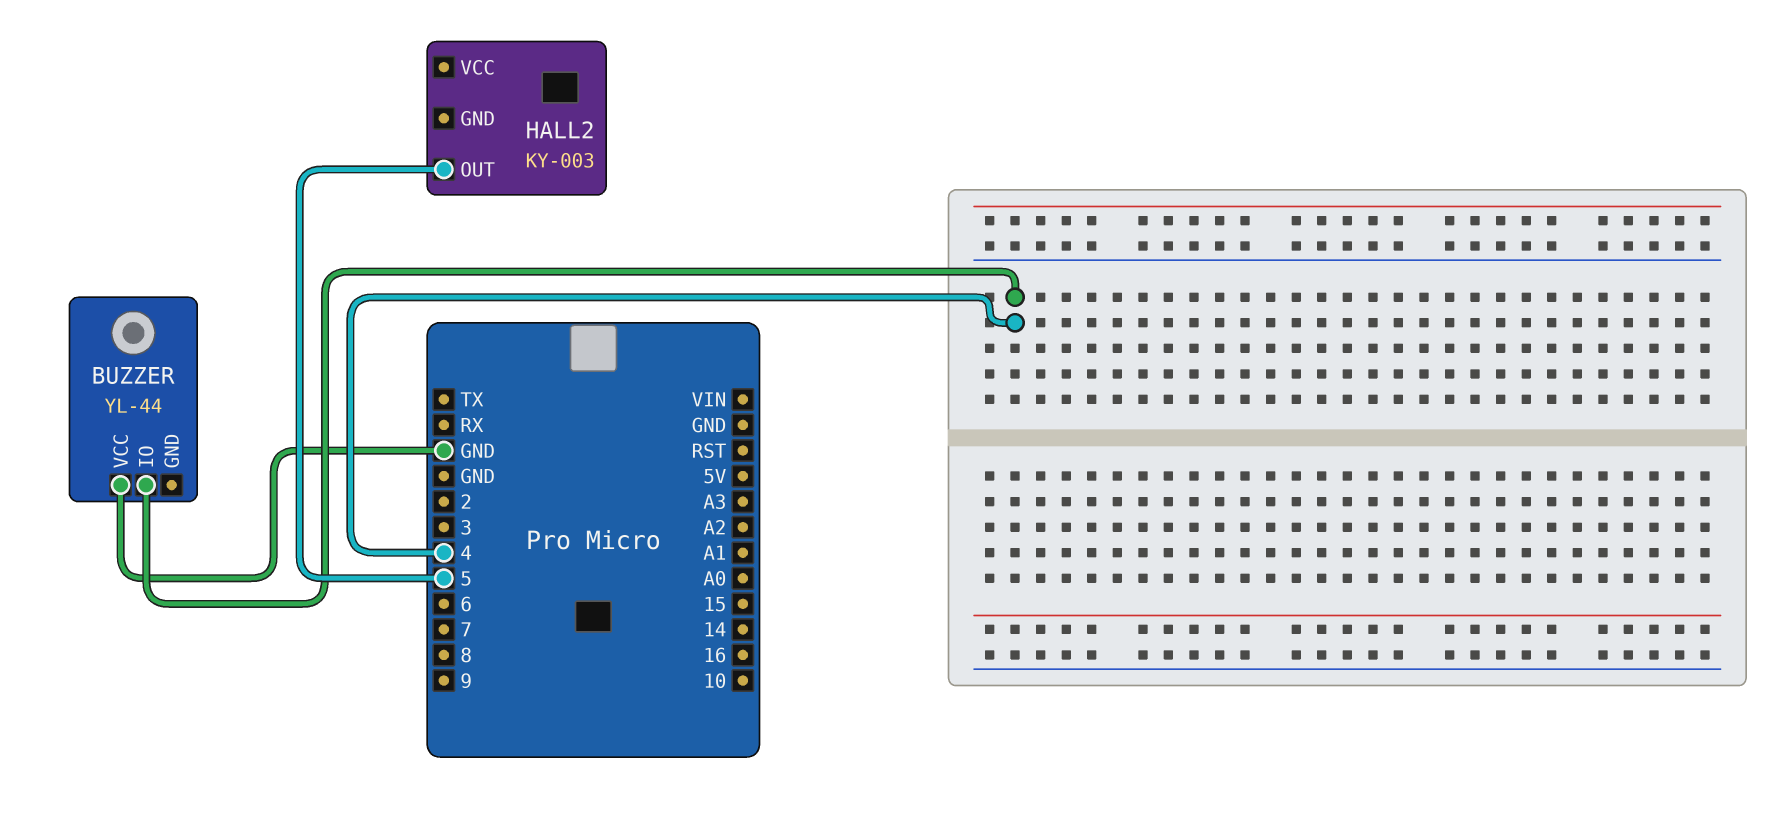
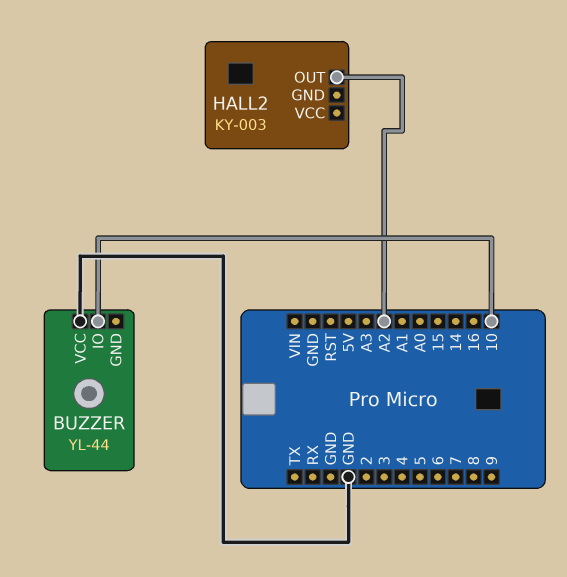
BUZZER pin IO: 4 -> 10
HALL2 pin OUT: 5 -> A2

